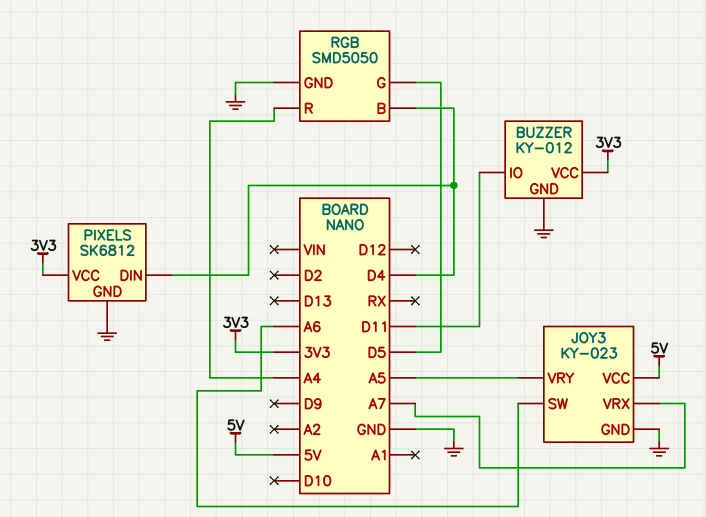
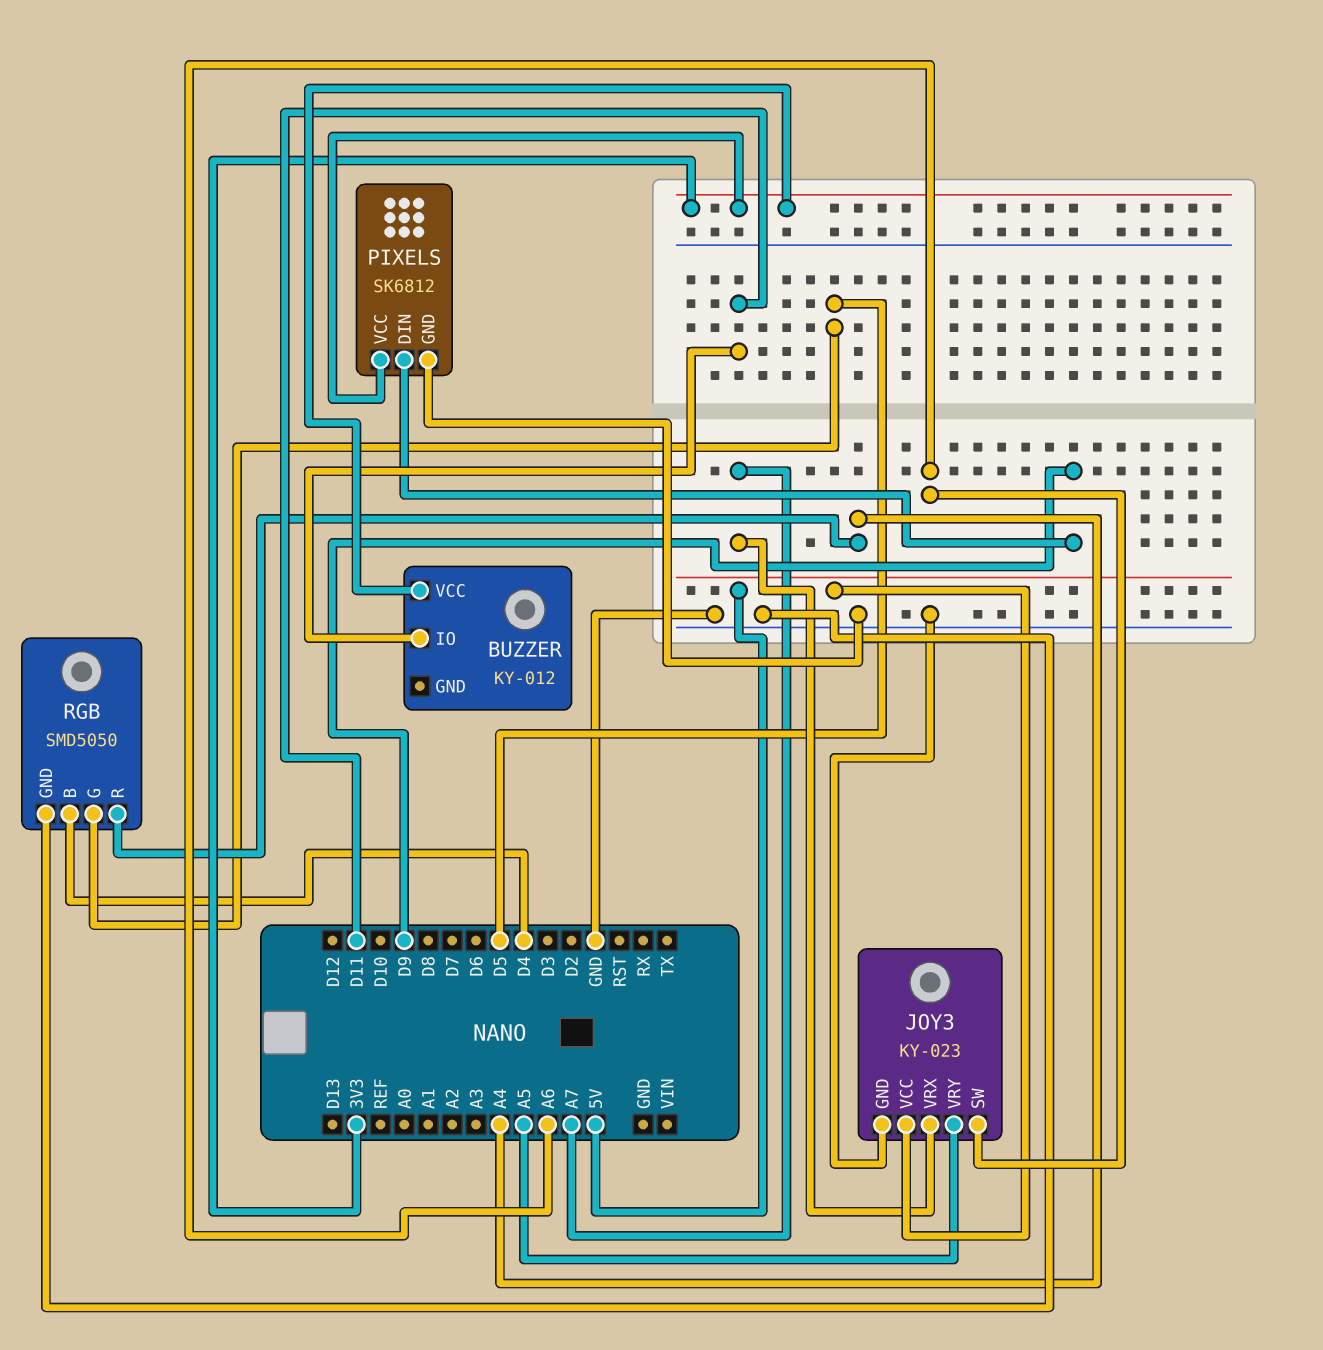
BUZZER pin GND: GND -> none
PIXELS pin DIN: D4 -> D9

